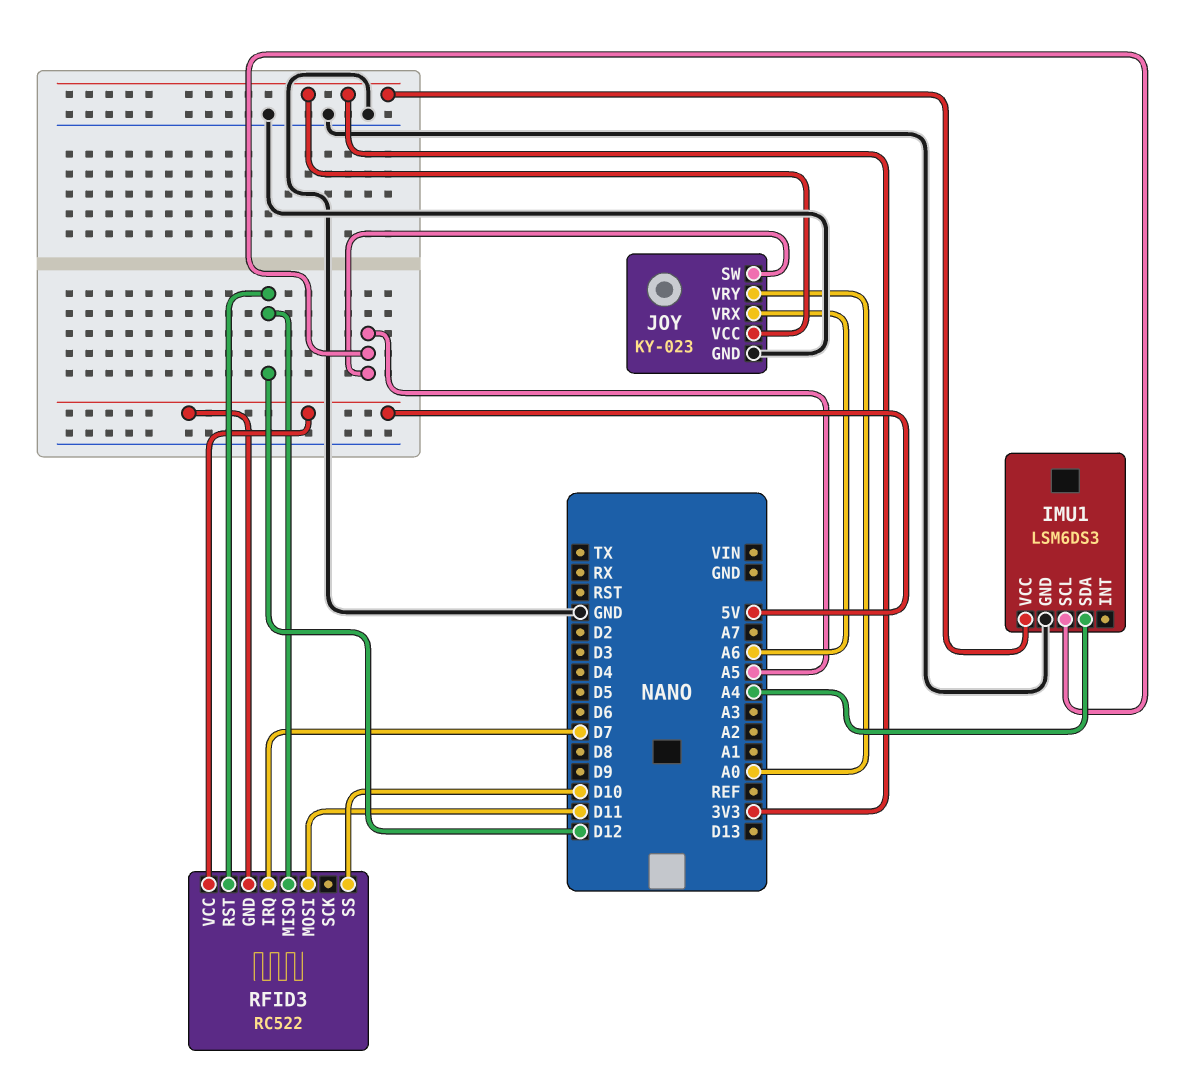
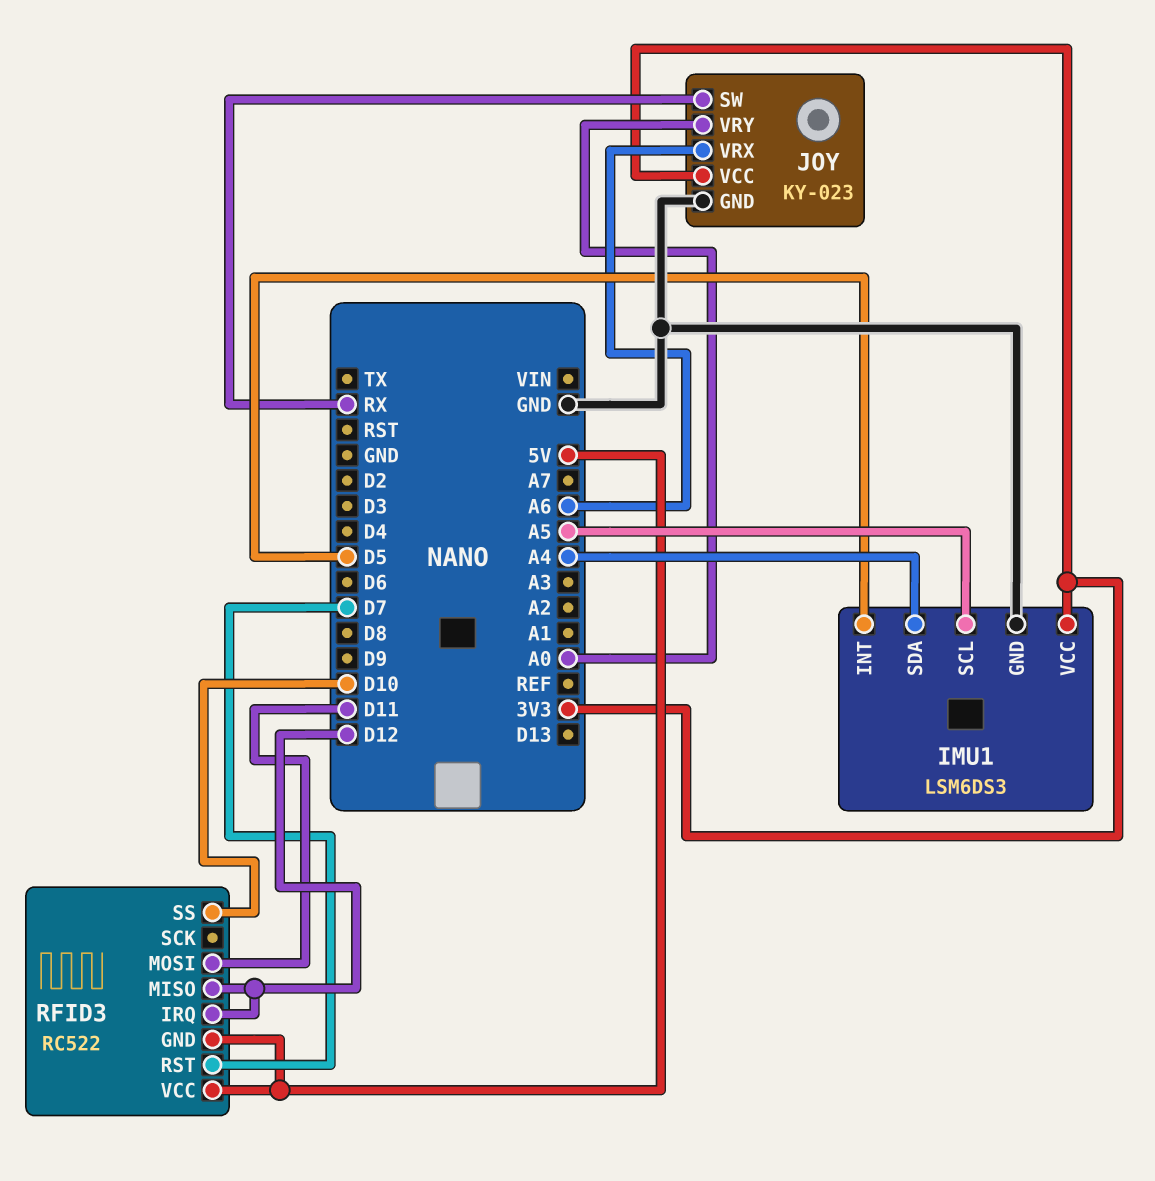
IMU1 pin INT: none -> D5
JOY pin SW: A5 -> RX
RFID3 pin IRQ: D7 -> D12
RFID3 pin RST: D12 -> D7

